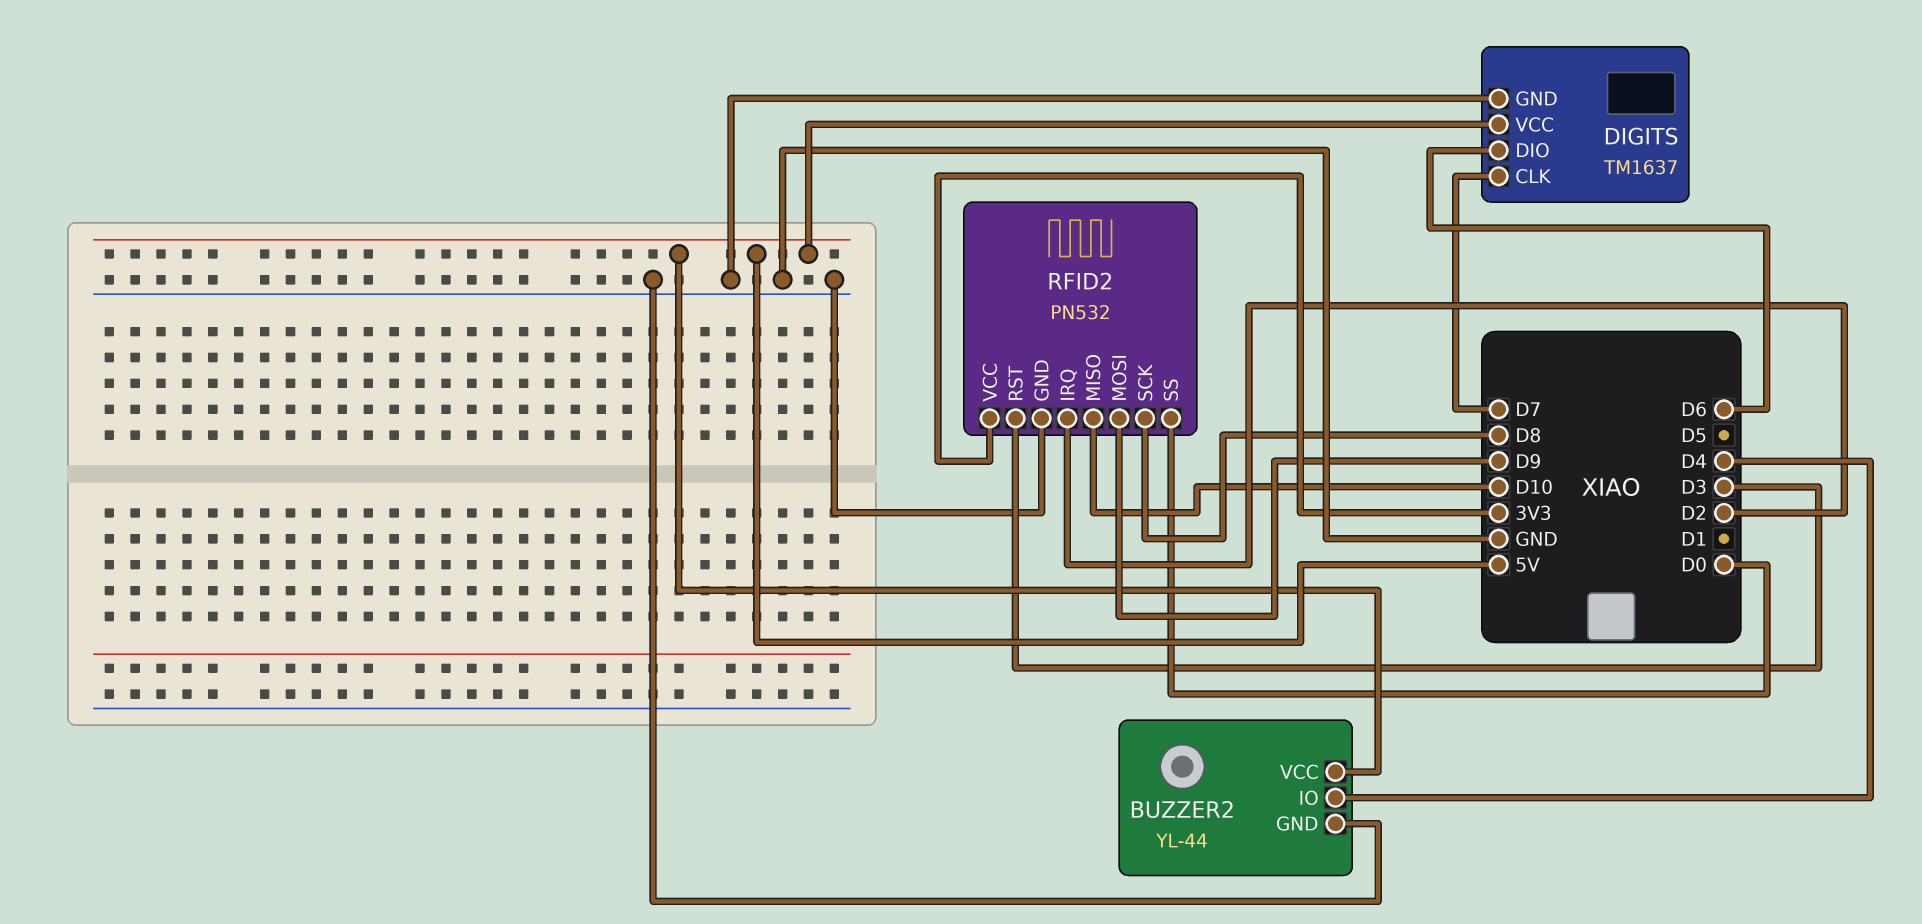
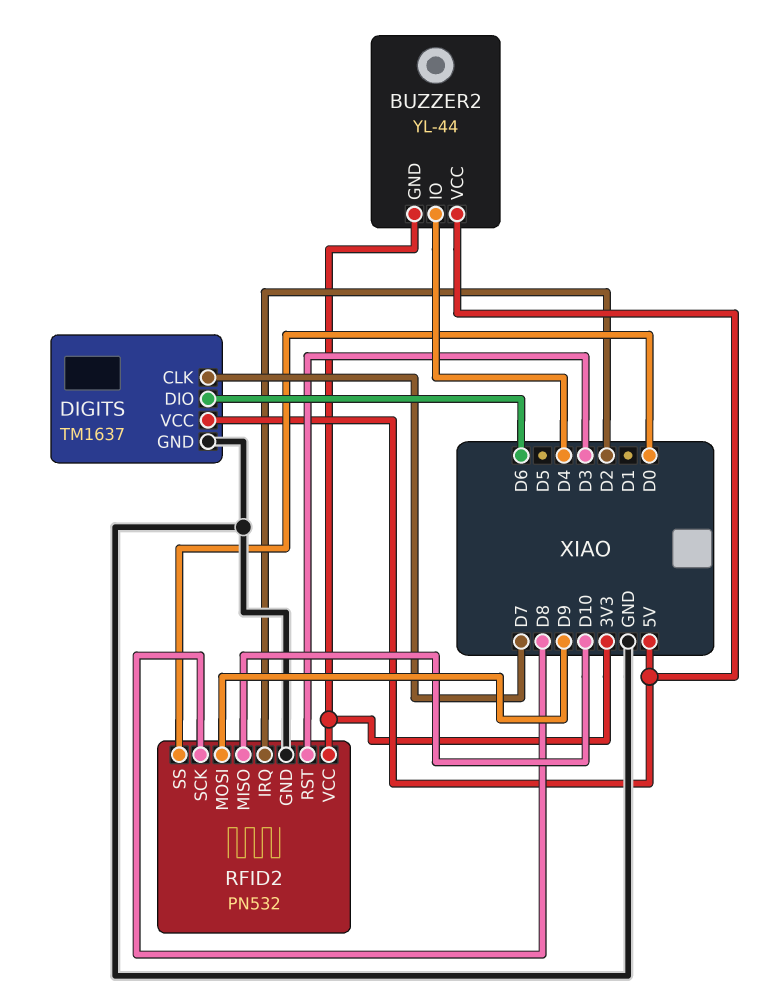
BUZZER2 pin GND: GND -> 3V3

